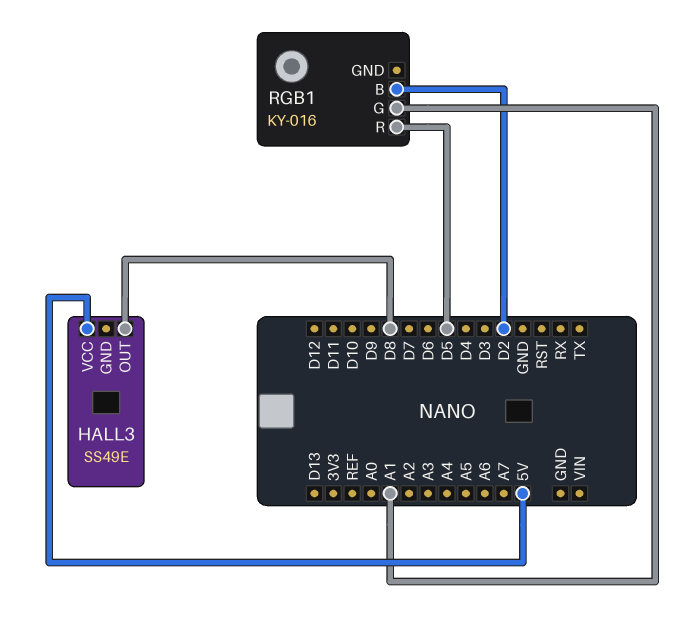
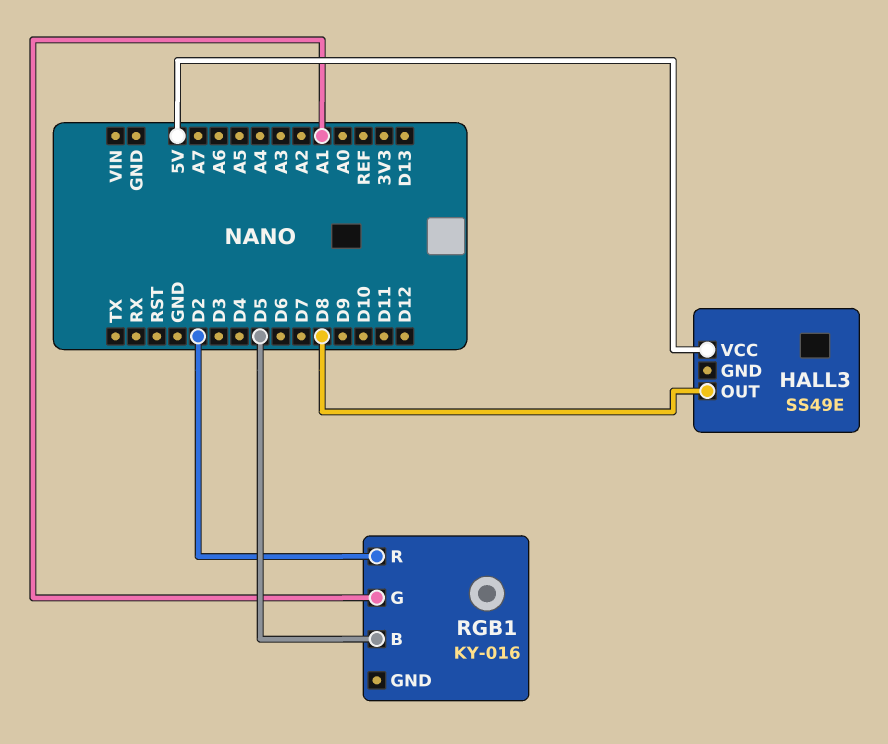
RGB1 pin B: D2 -> D5
RGB1 pin R: D5 -> D2

